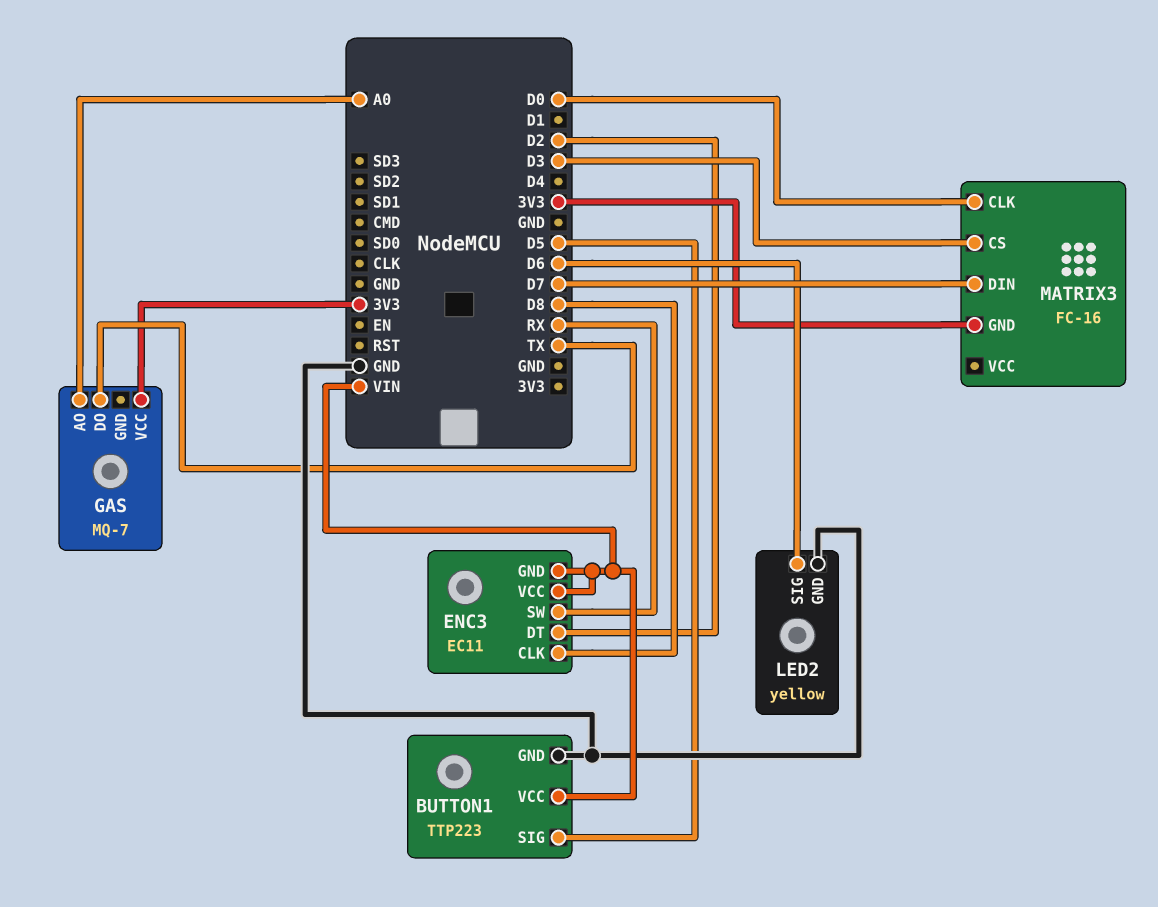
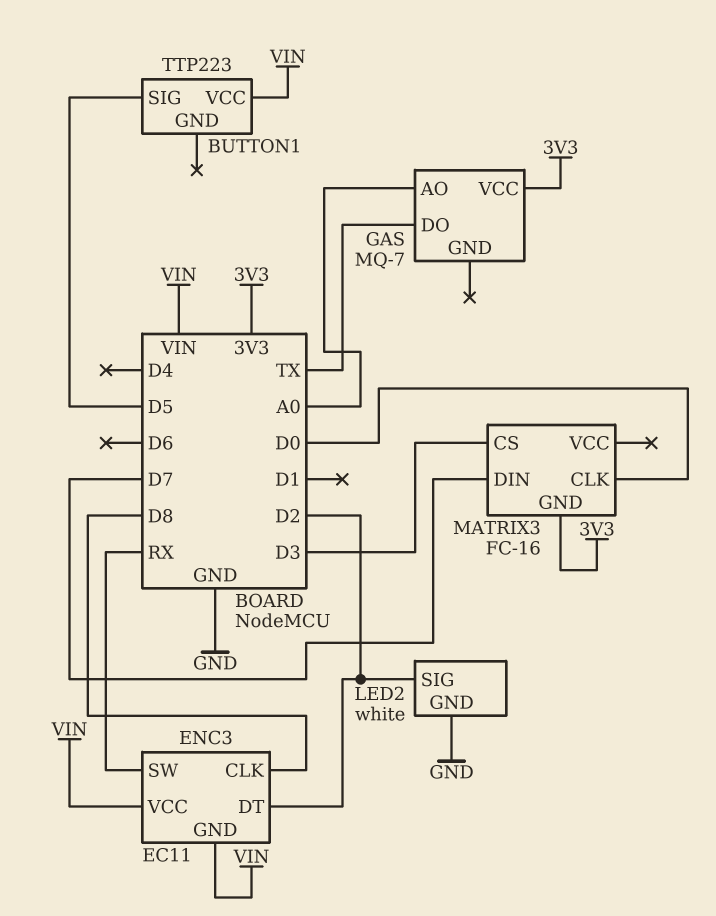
BUTTON1 pin GND: GND -> none
LED2: yellow -> white
LED2 pin SIG: D6 -> D2

